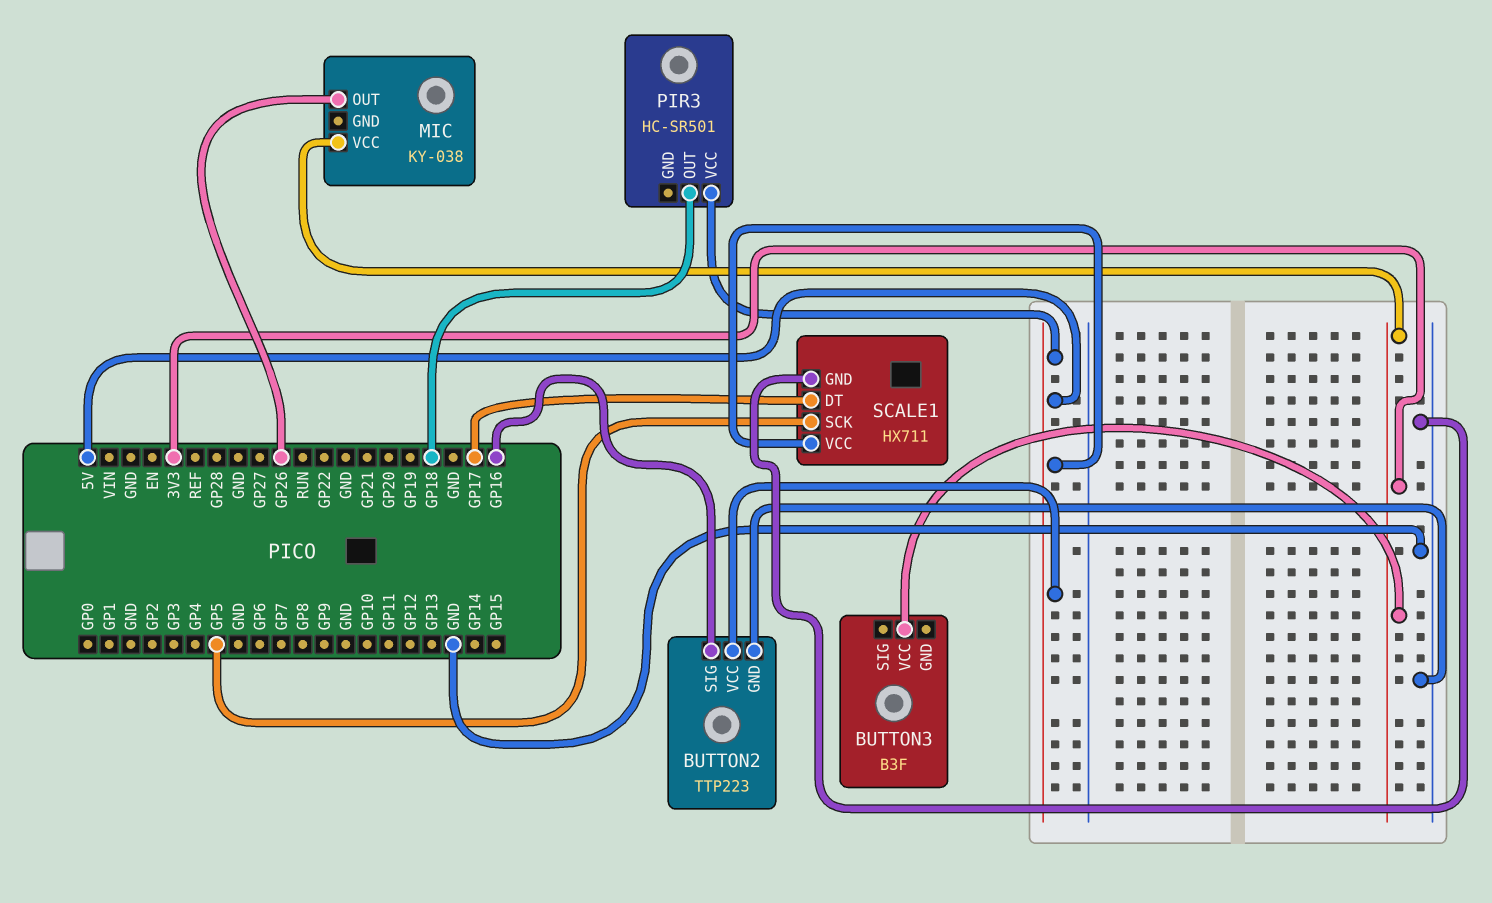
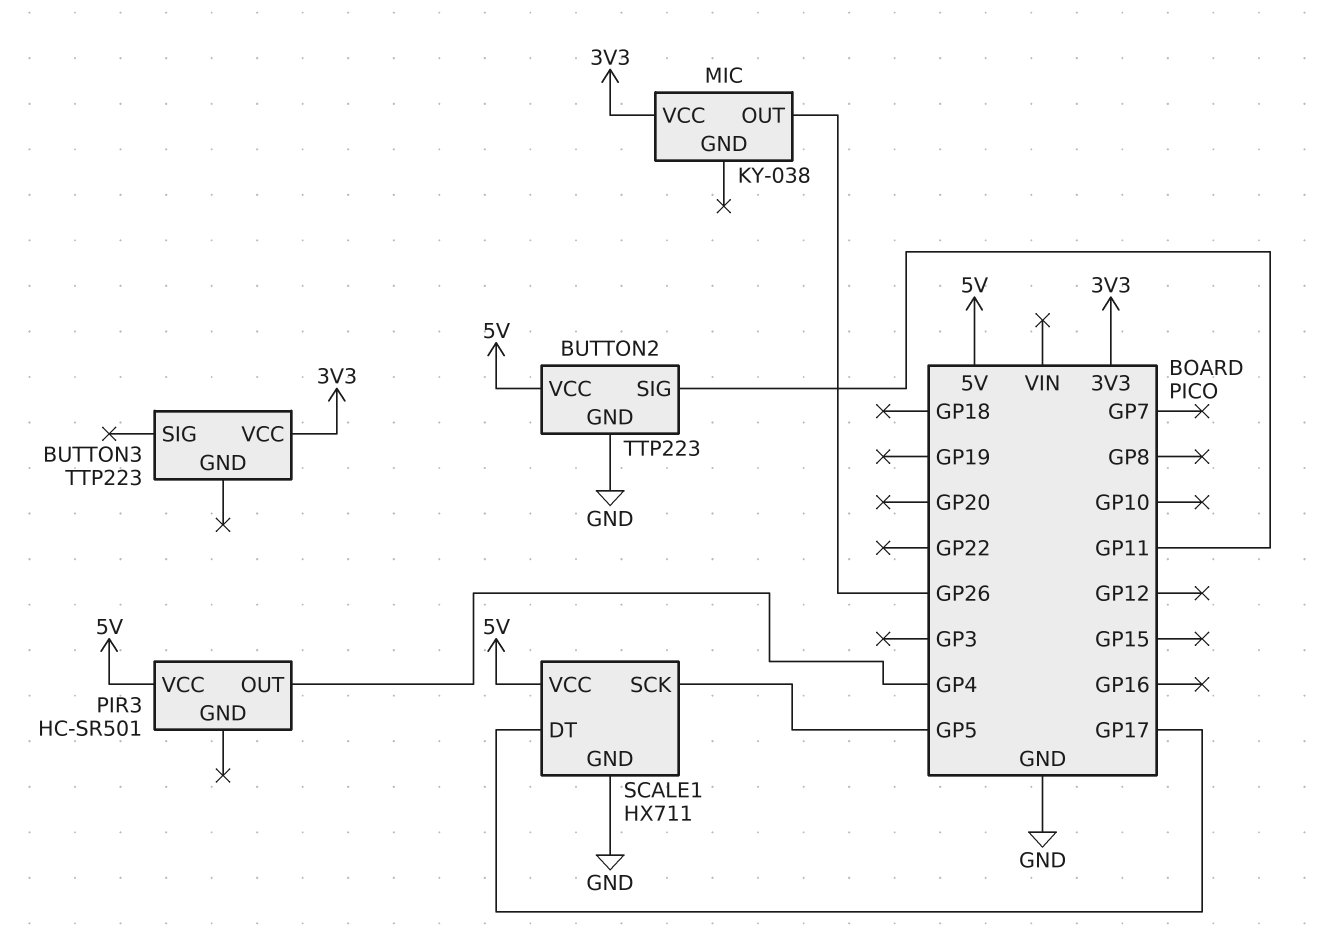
BUTTON2 pin SIG: GP16 -> GP11
BUTTON3: B3F -> TTP223
PIR3 pin OUT: GP18 -> GP4

